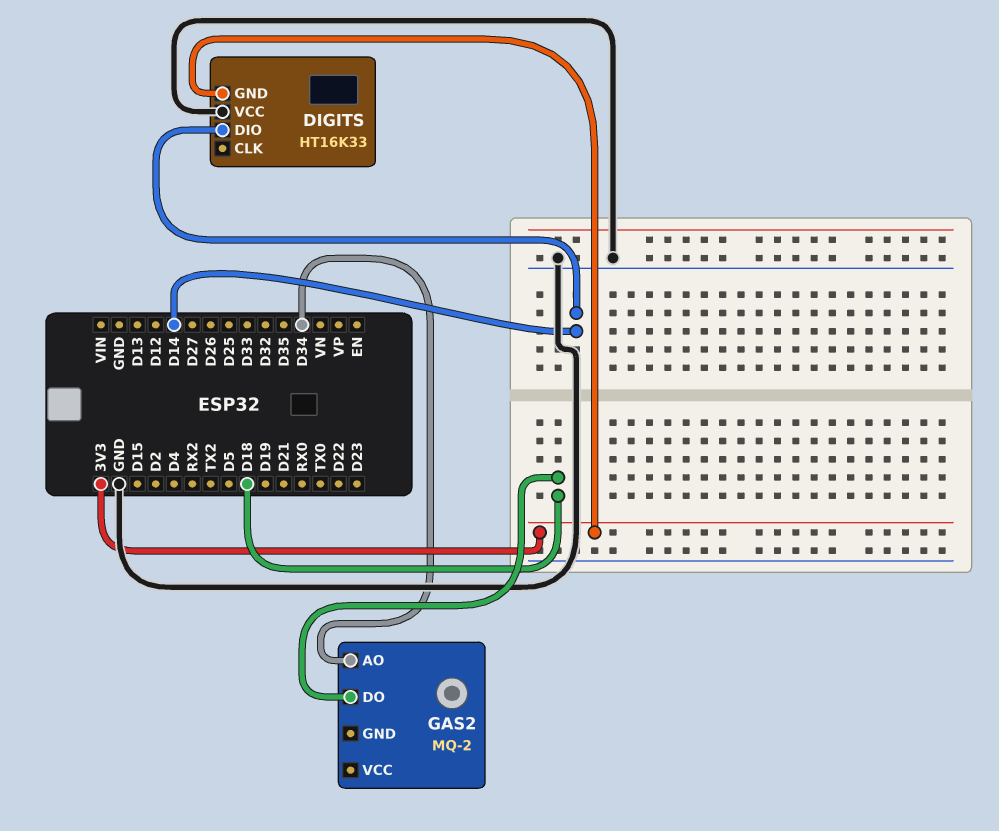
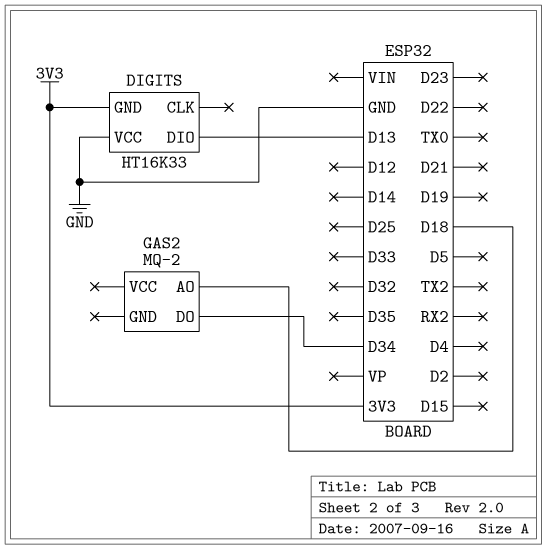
DIGITS pin DIO: D14 -> D13
GAS2 pin AO: D34 -> D18
GAS2 pin DO: D18 -> D34

